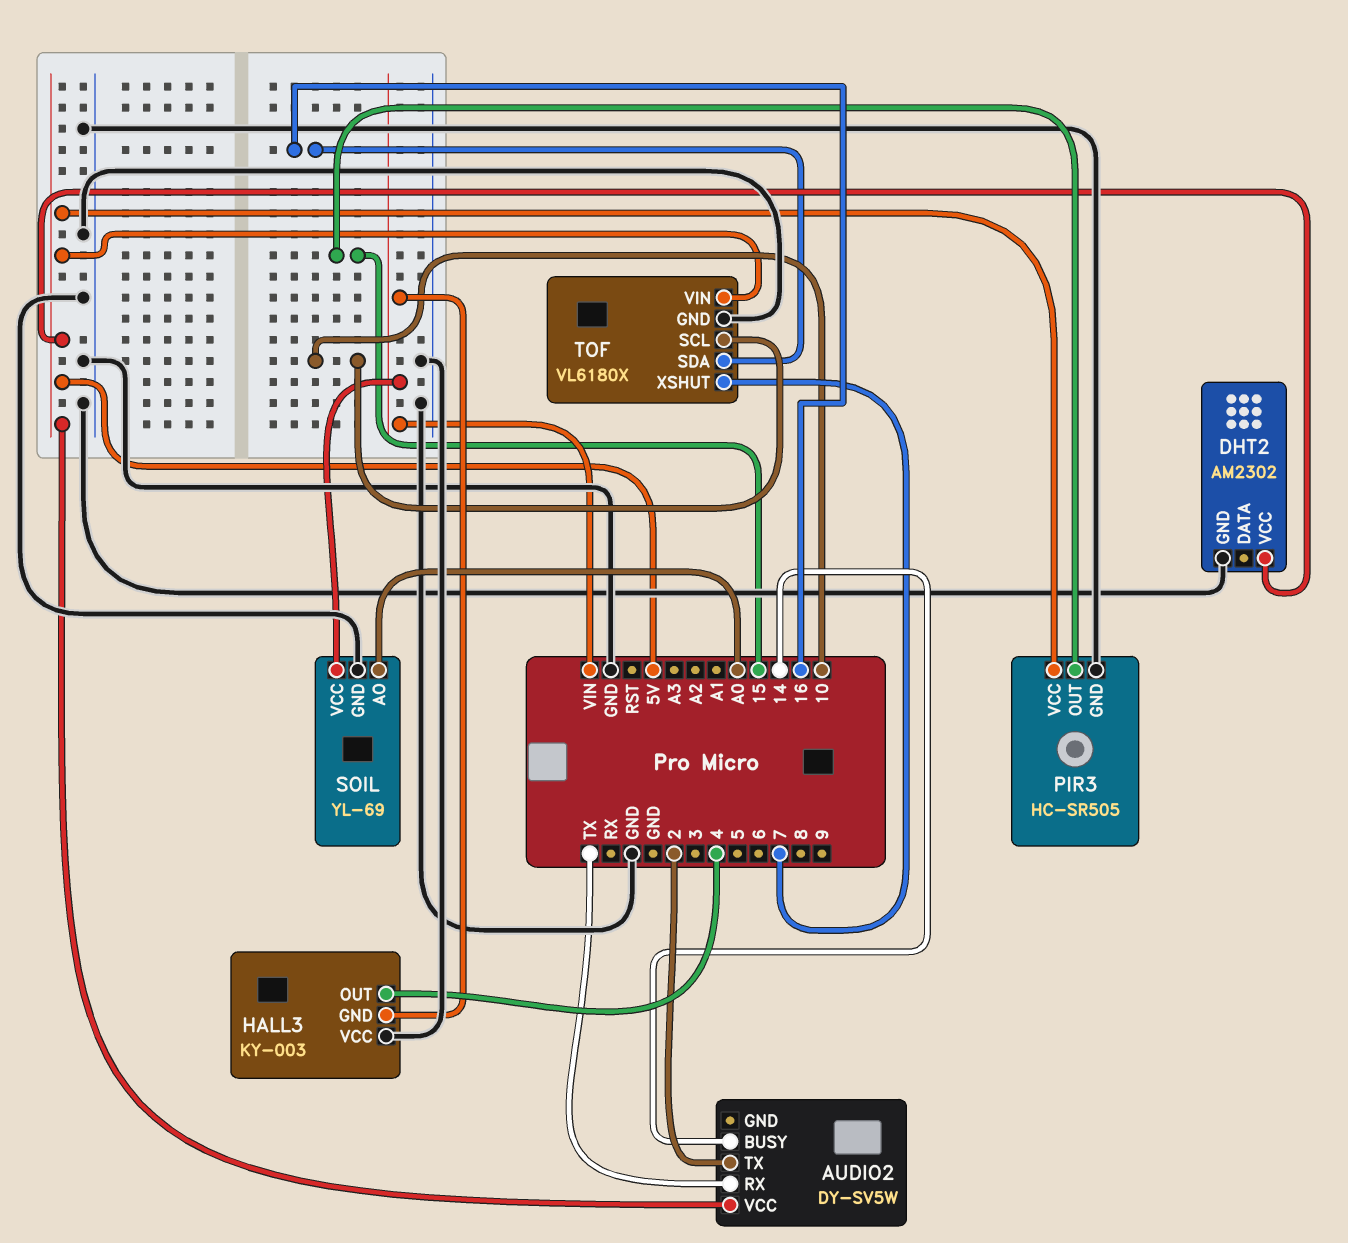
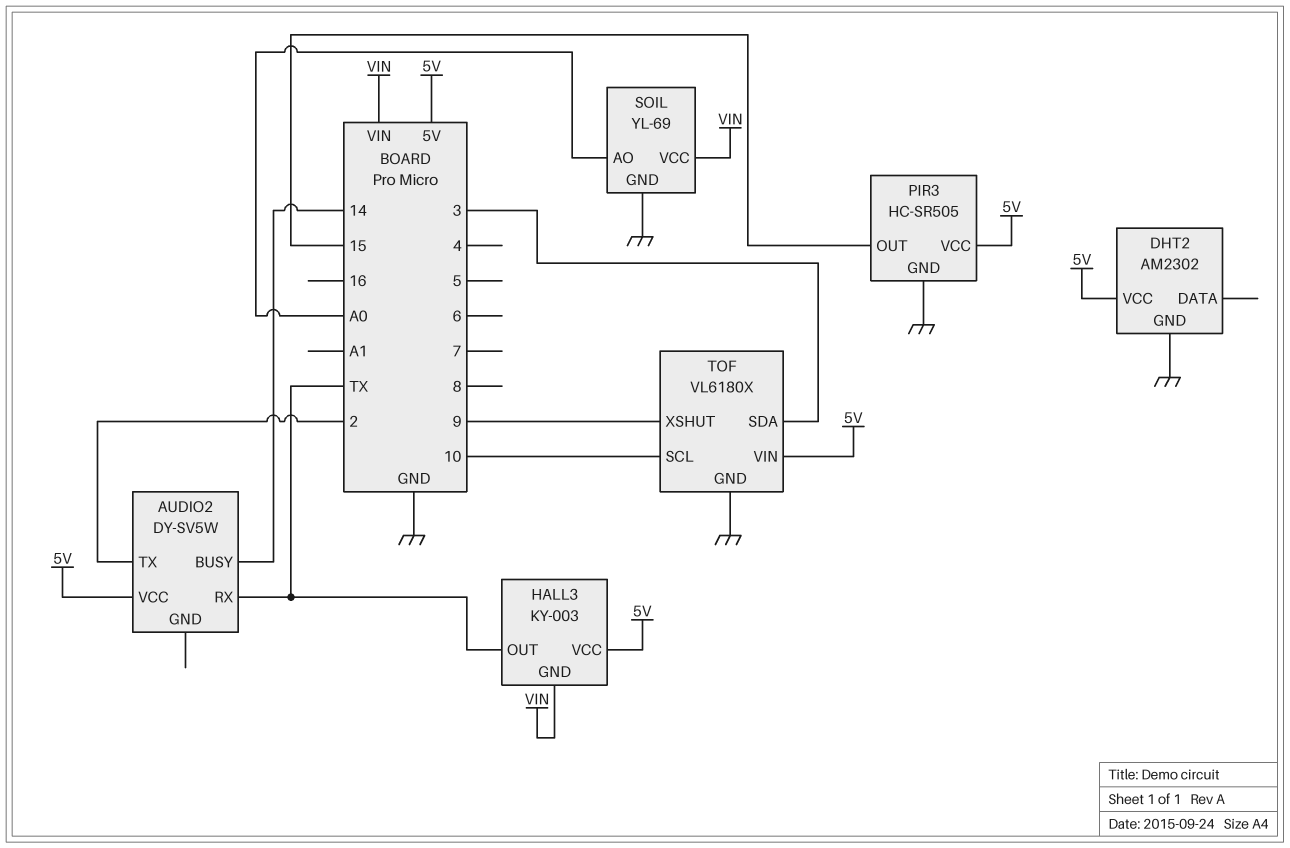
HALL3 pin OUT: 4 -> TX
HALL3 pin VCC: GND -> 5V
TOF pin SDA: 16 -> 3
TOF pin XSHUT: 7 -> 9

